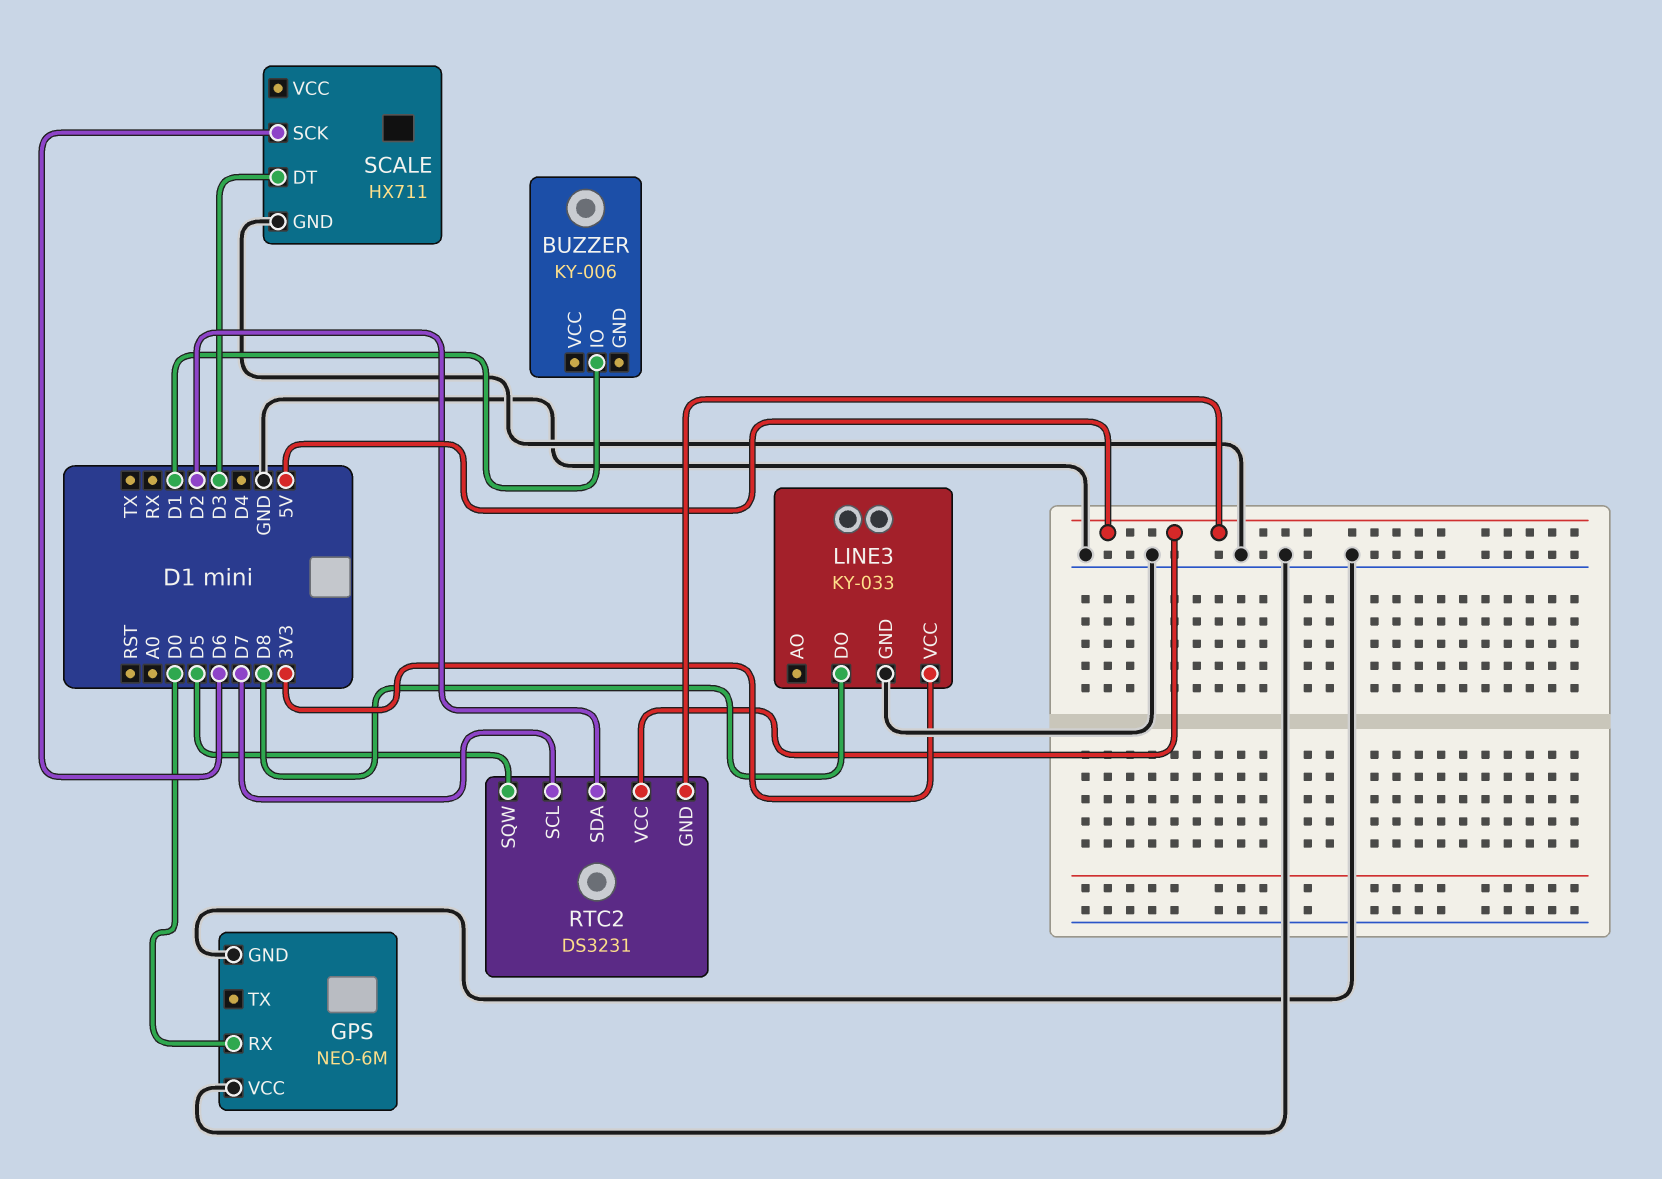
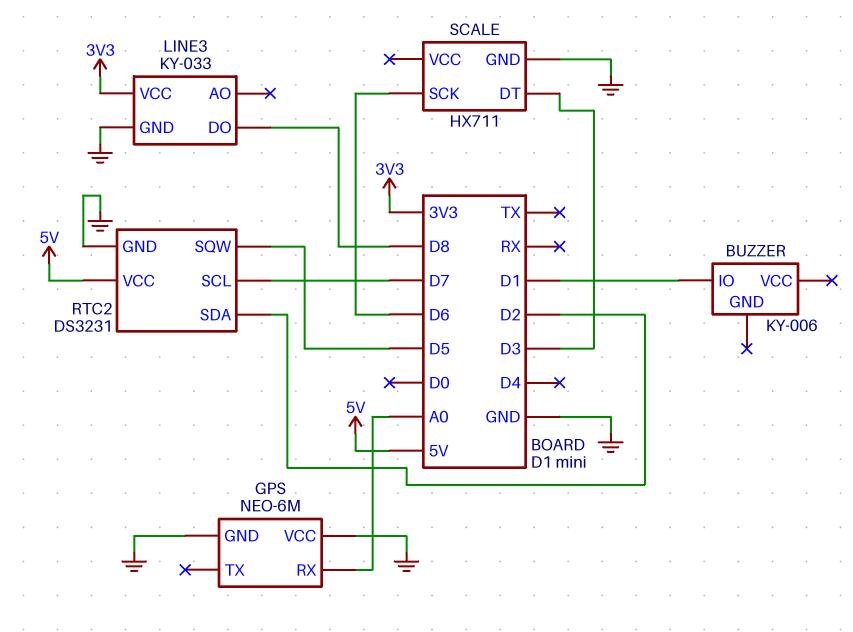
GPS pin RX: D0 -> A0
RTC2 pin GND: 5V -> GND

